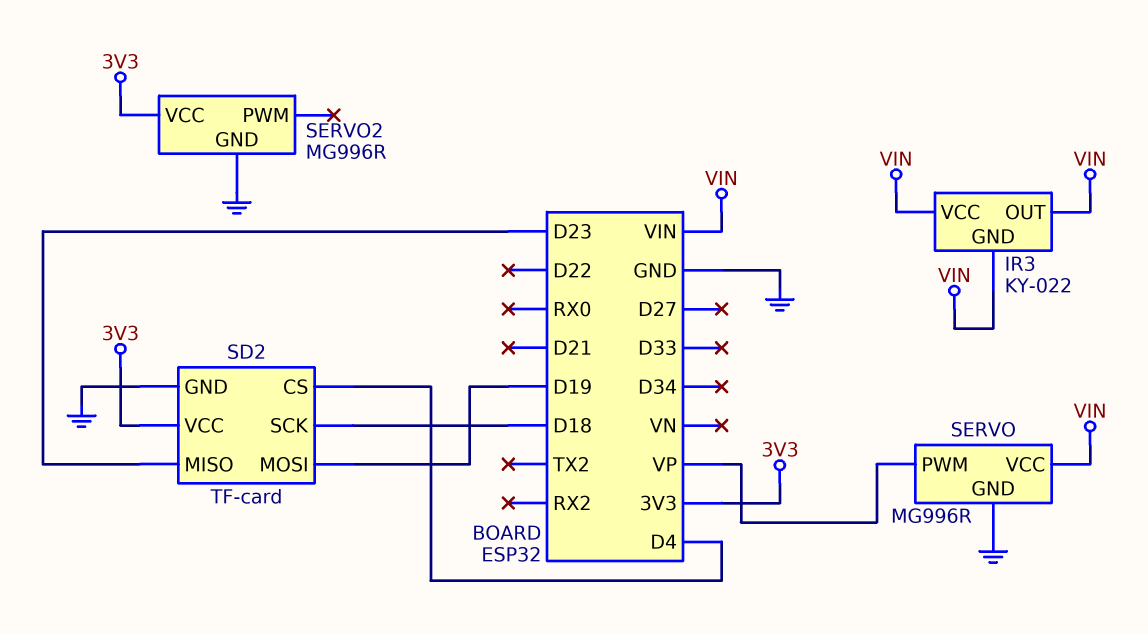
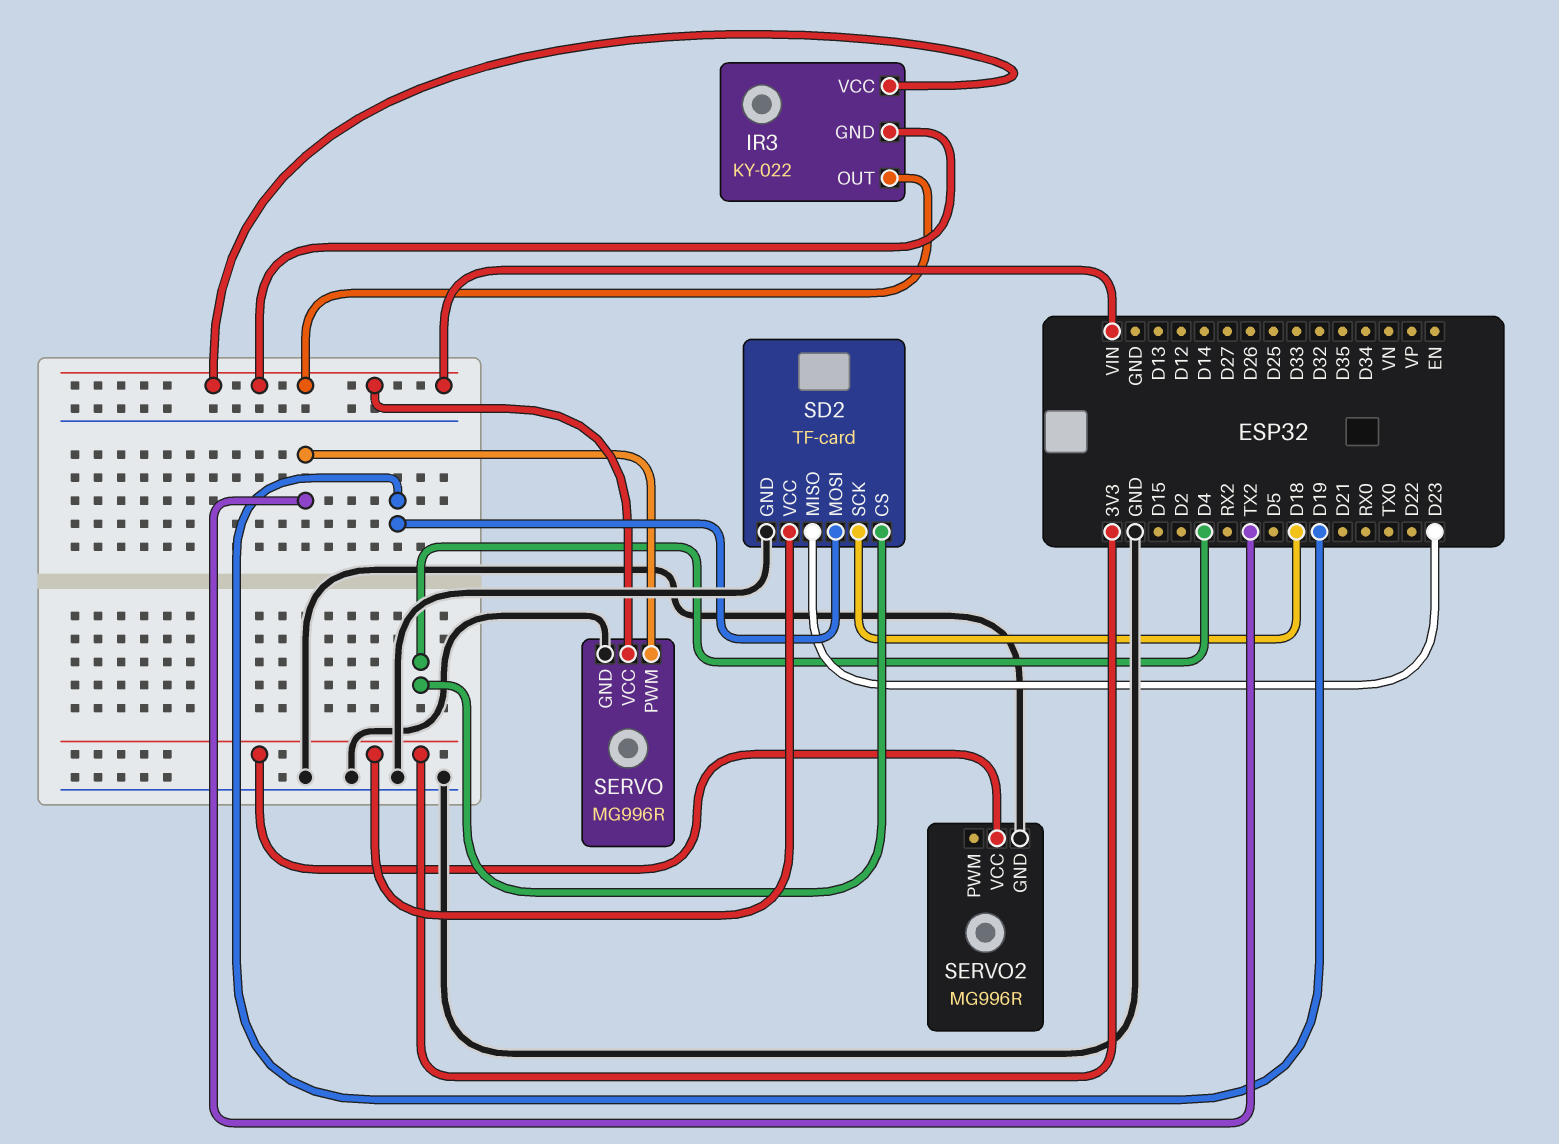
SERVO pin PWM: VP -> TX2

